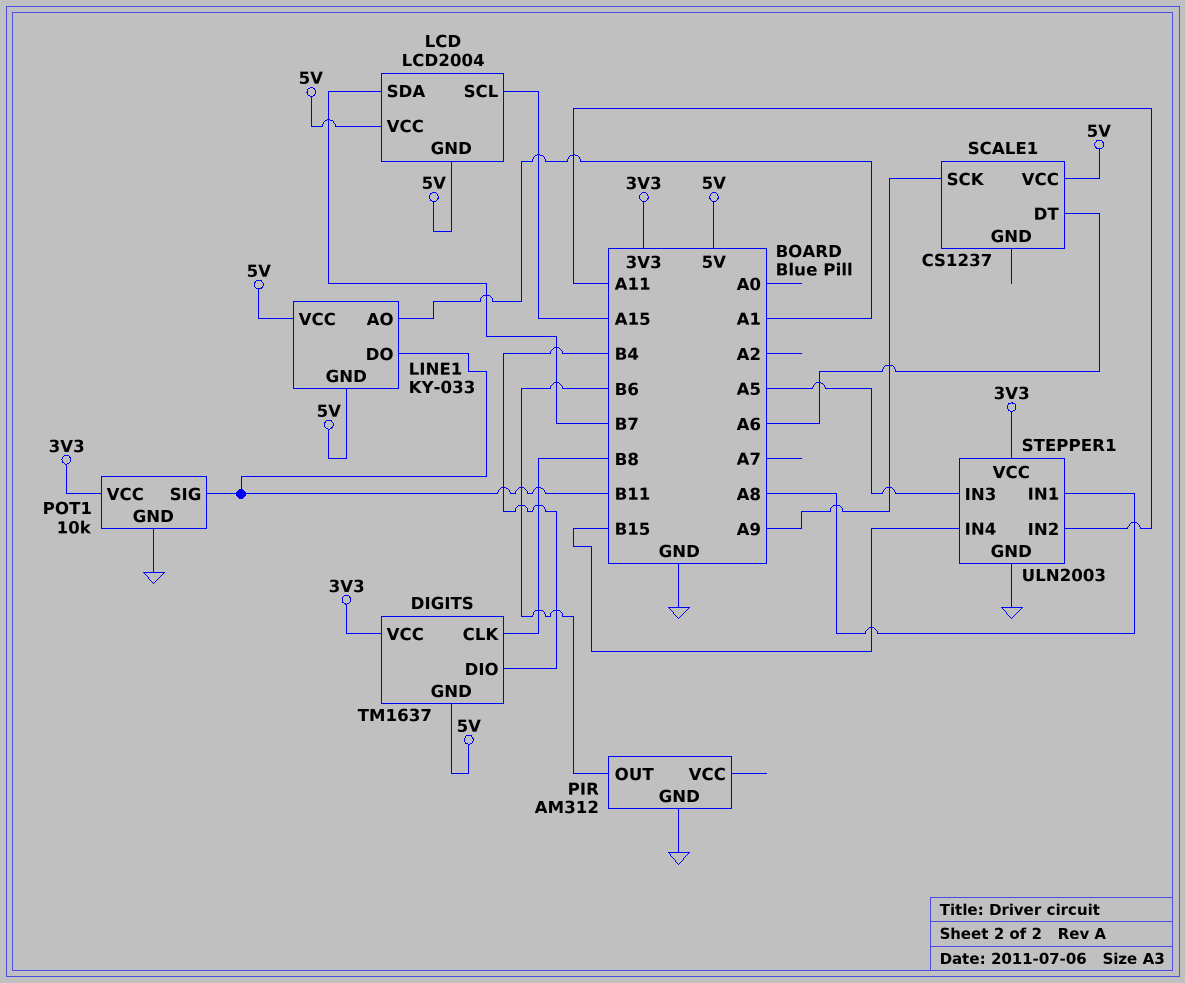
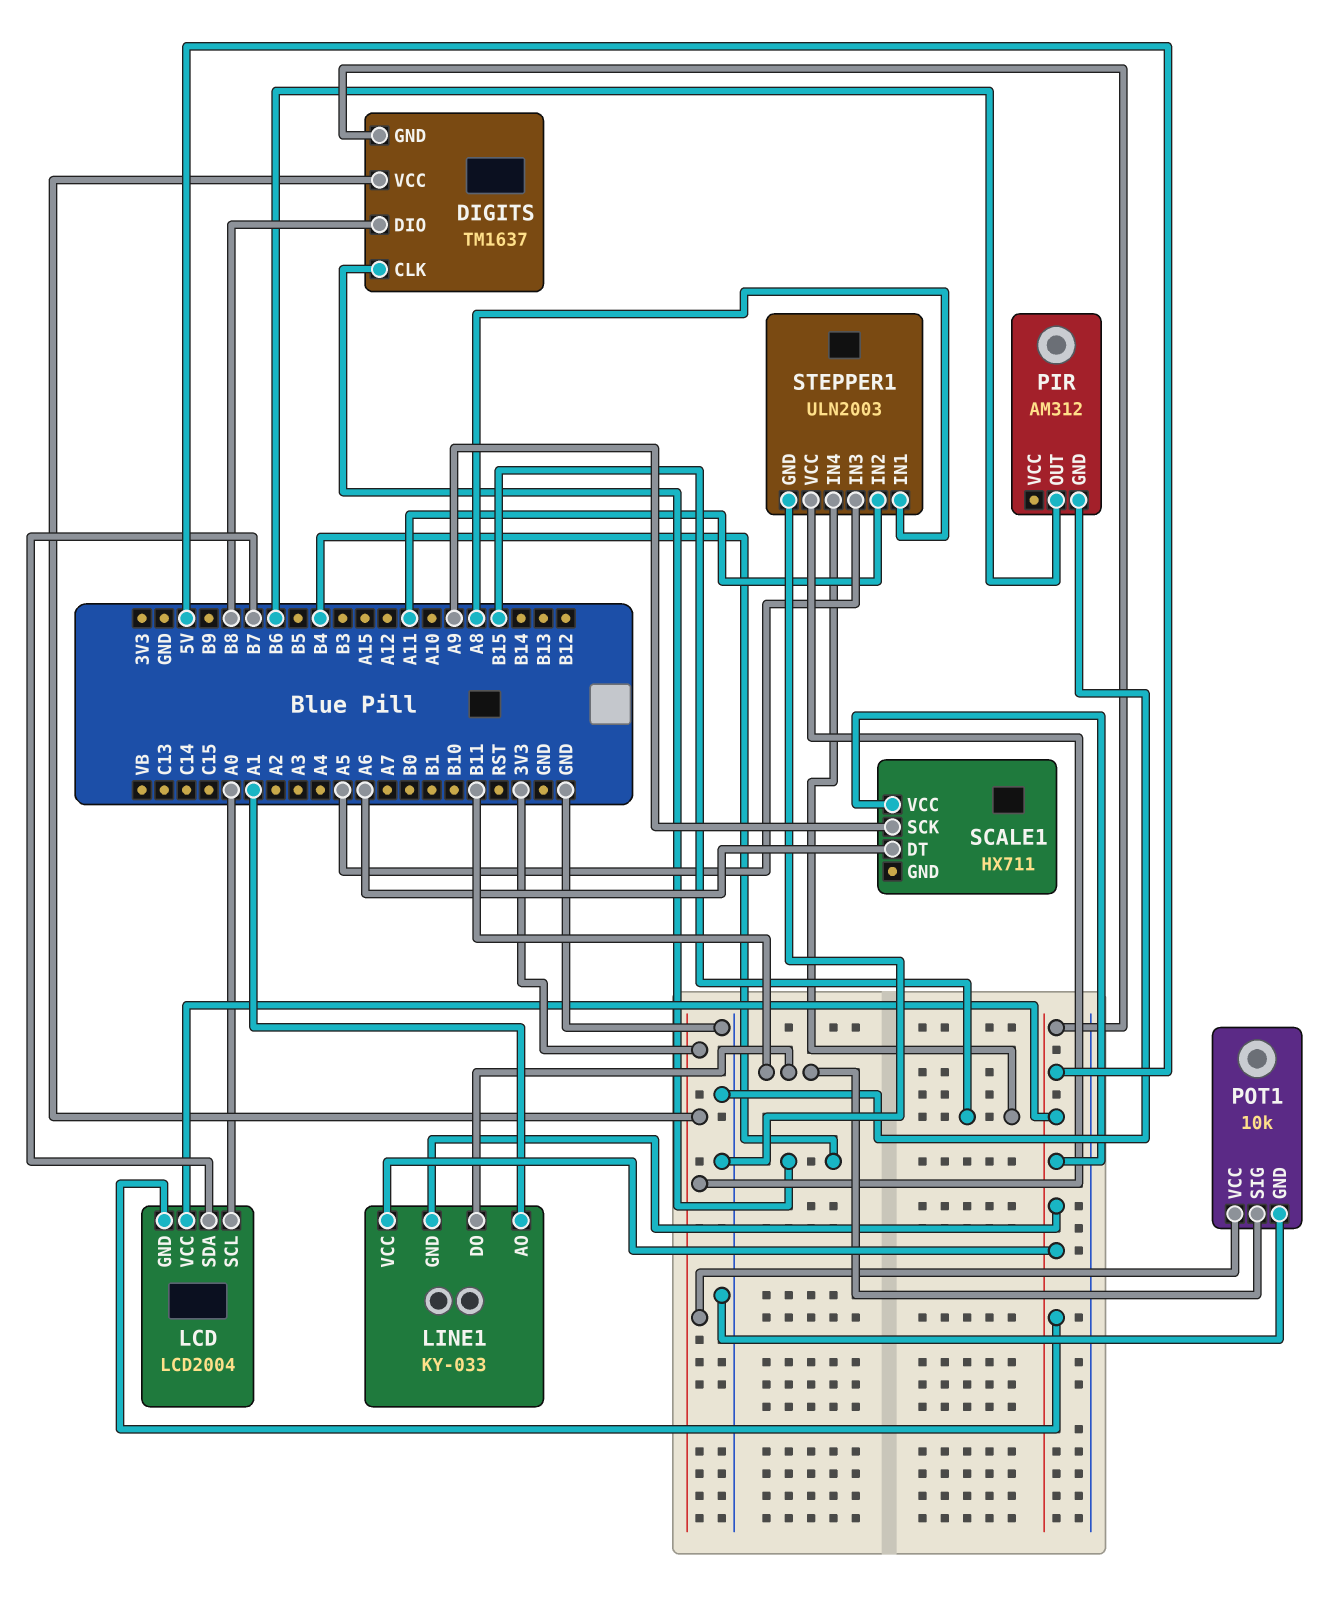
DIGITS pin CLK: B8 -> B4
DIGITS pin DIO: B4 -> B8
LCD pin SCL: A15 -> A0
SCALE1: CS1237 -> HX711

